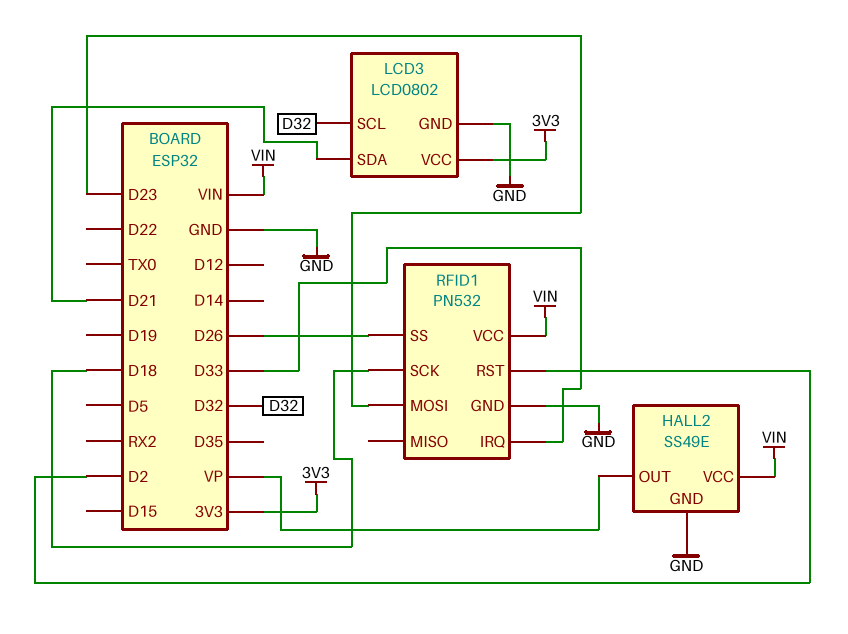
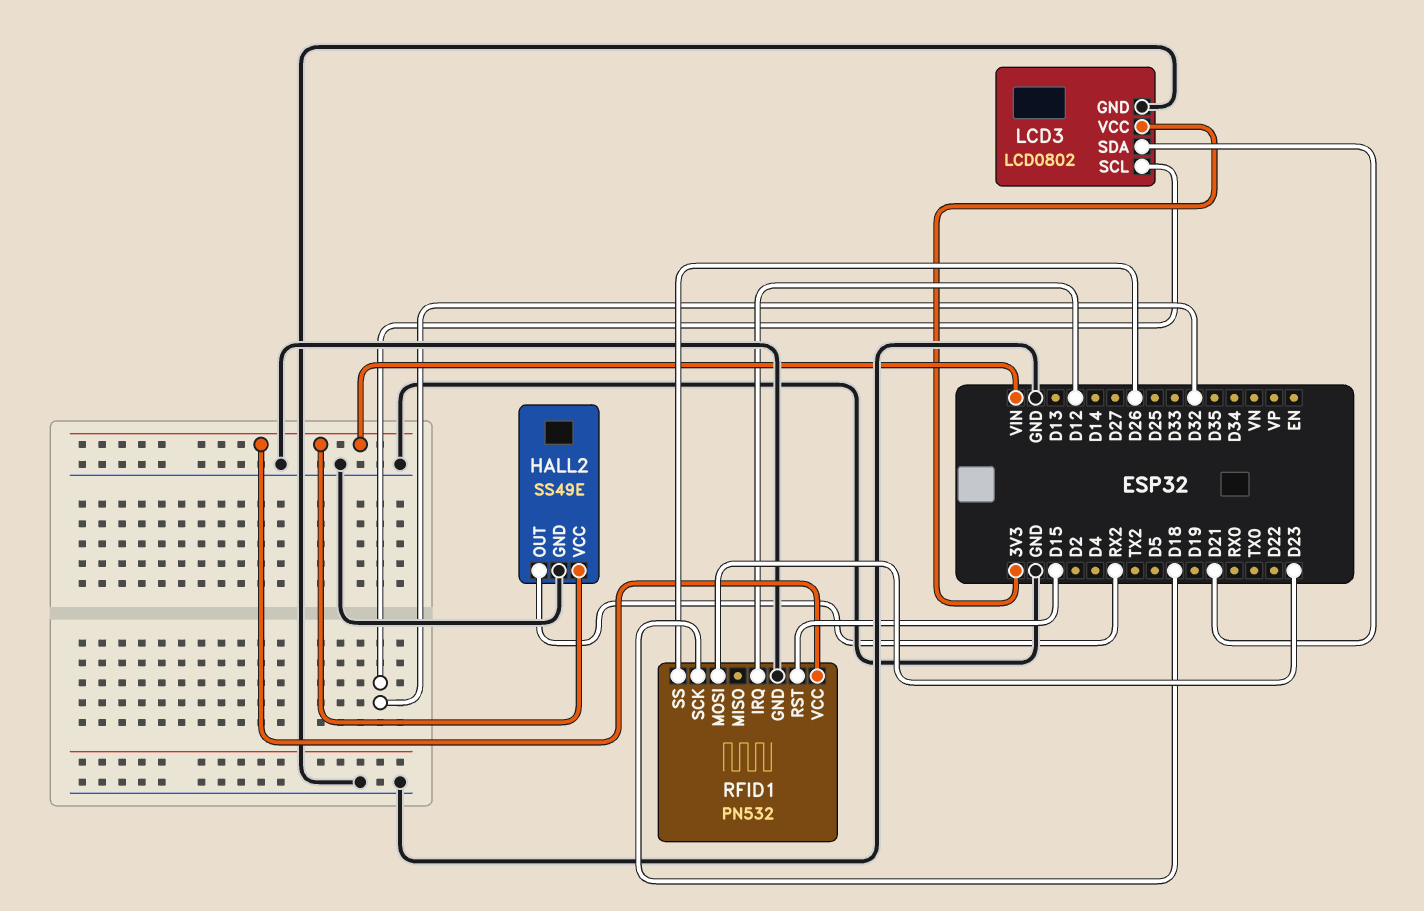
HALL2 pin OUT: VP -> RX2
RFID1 pin IRQ: D33 -> D12
RFID1 pin RST: D2 -> D15

